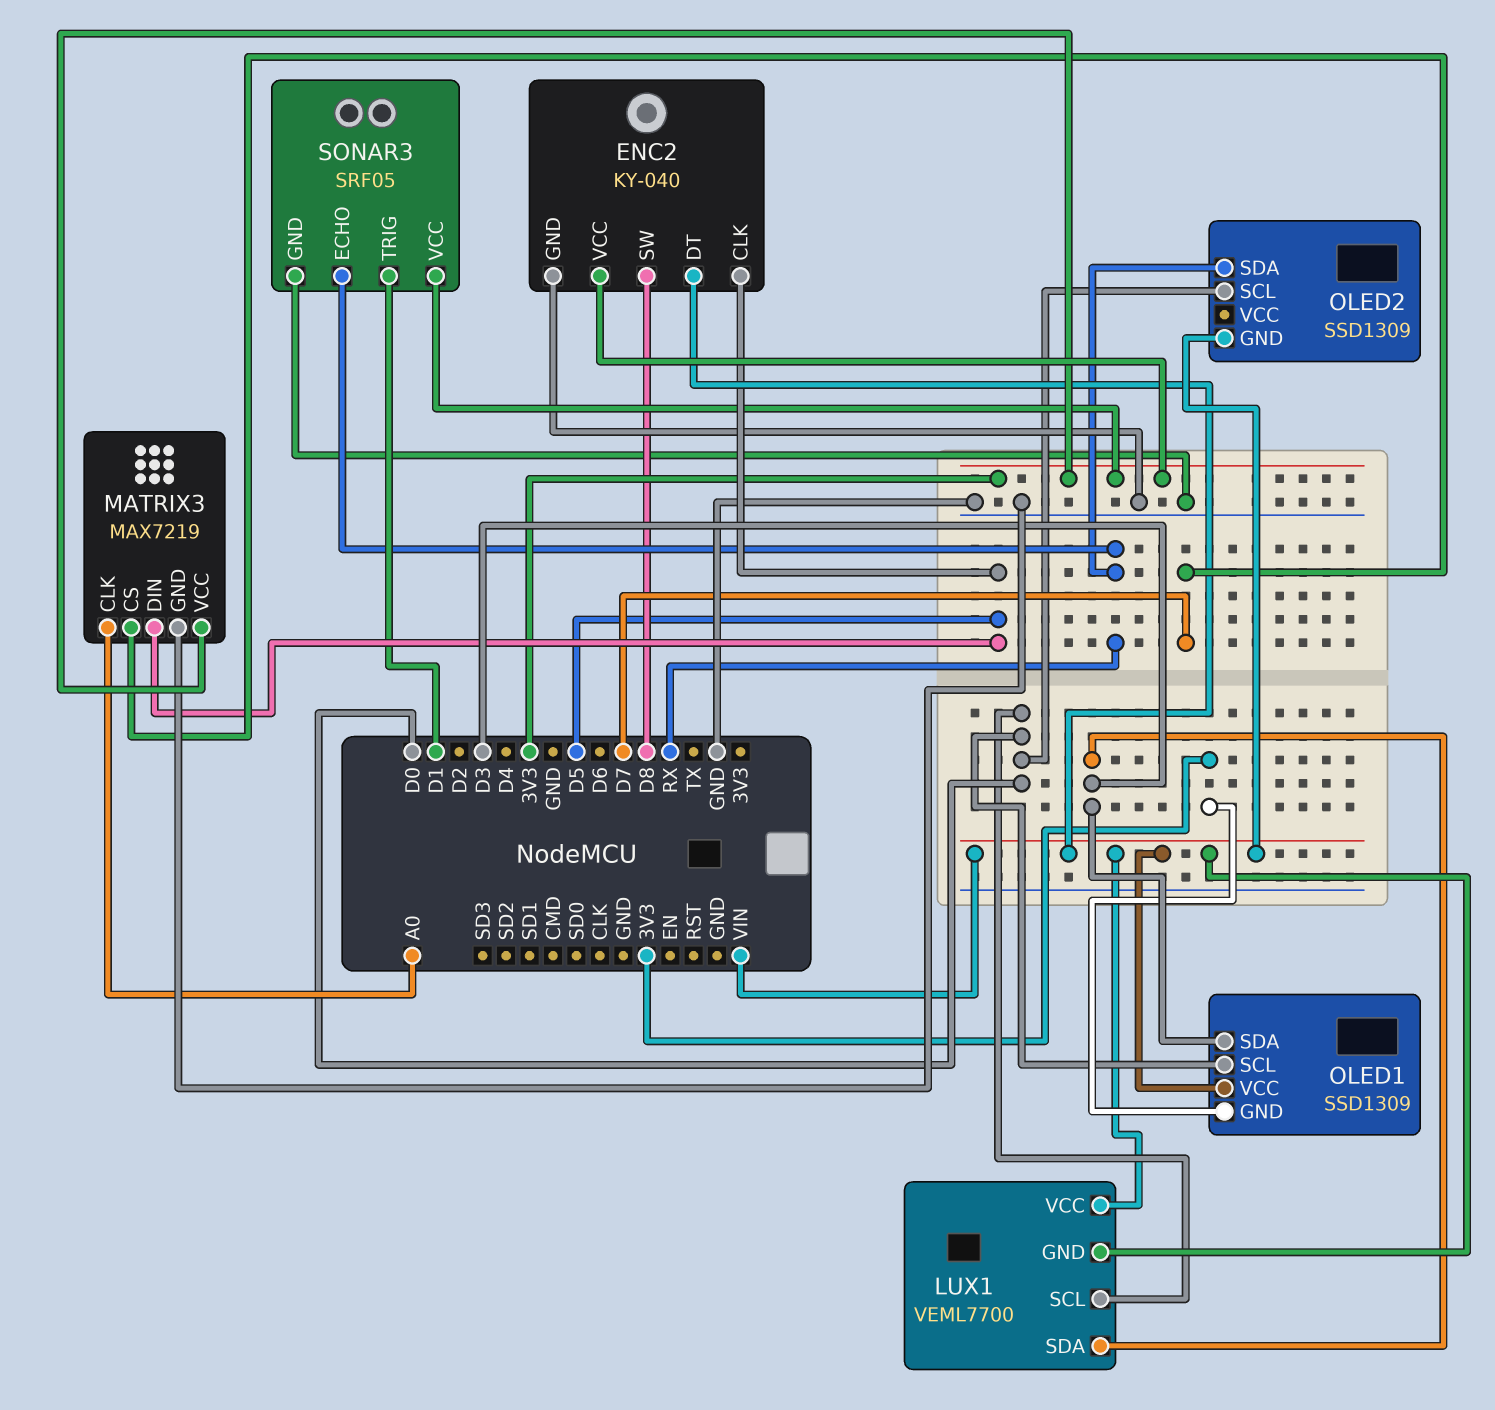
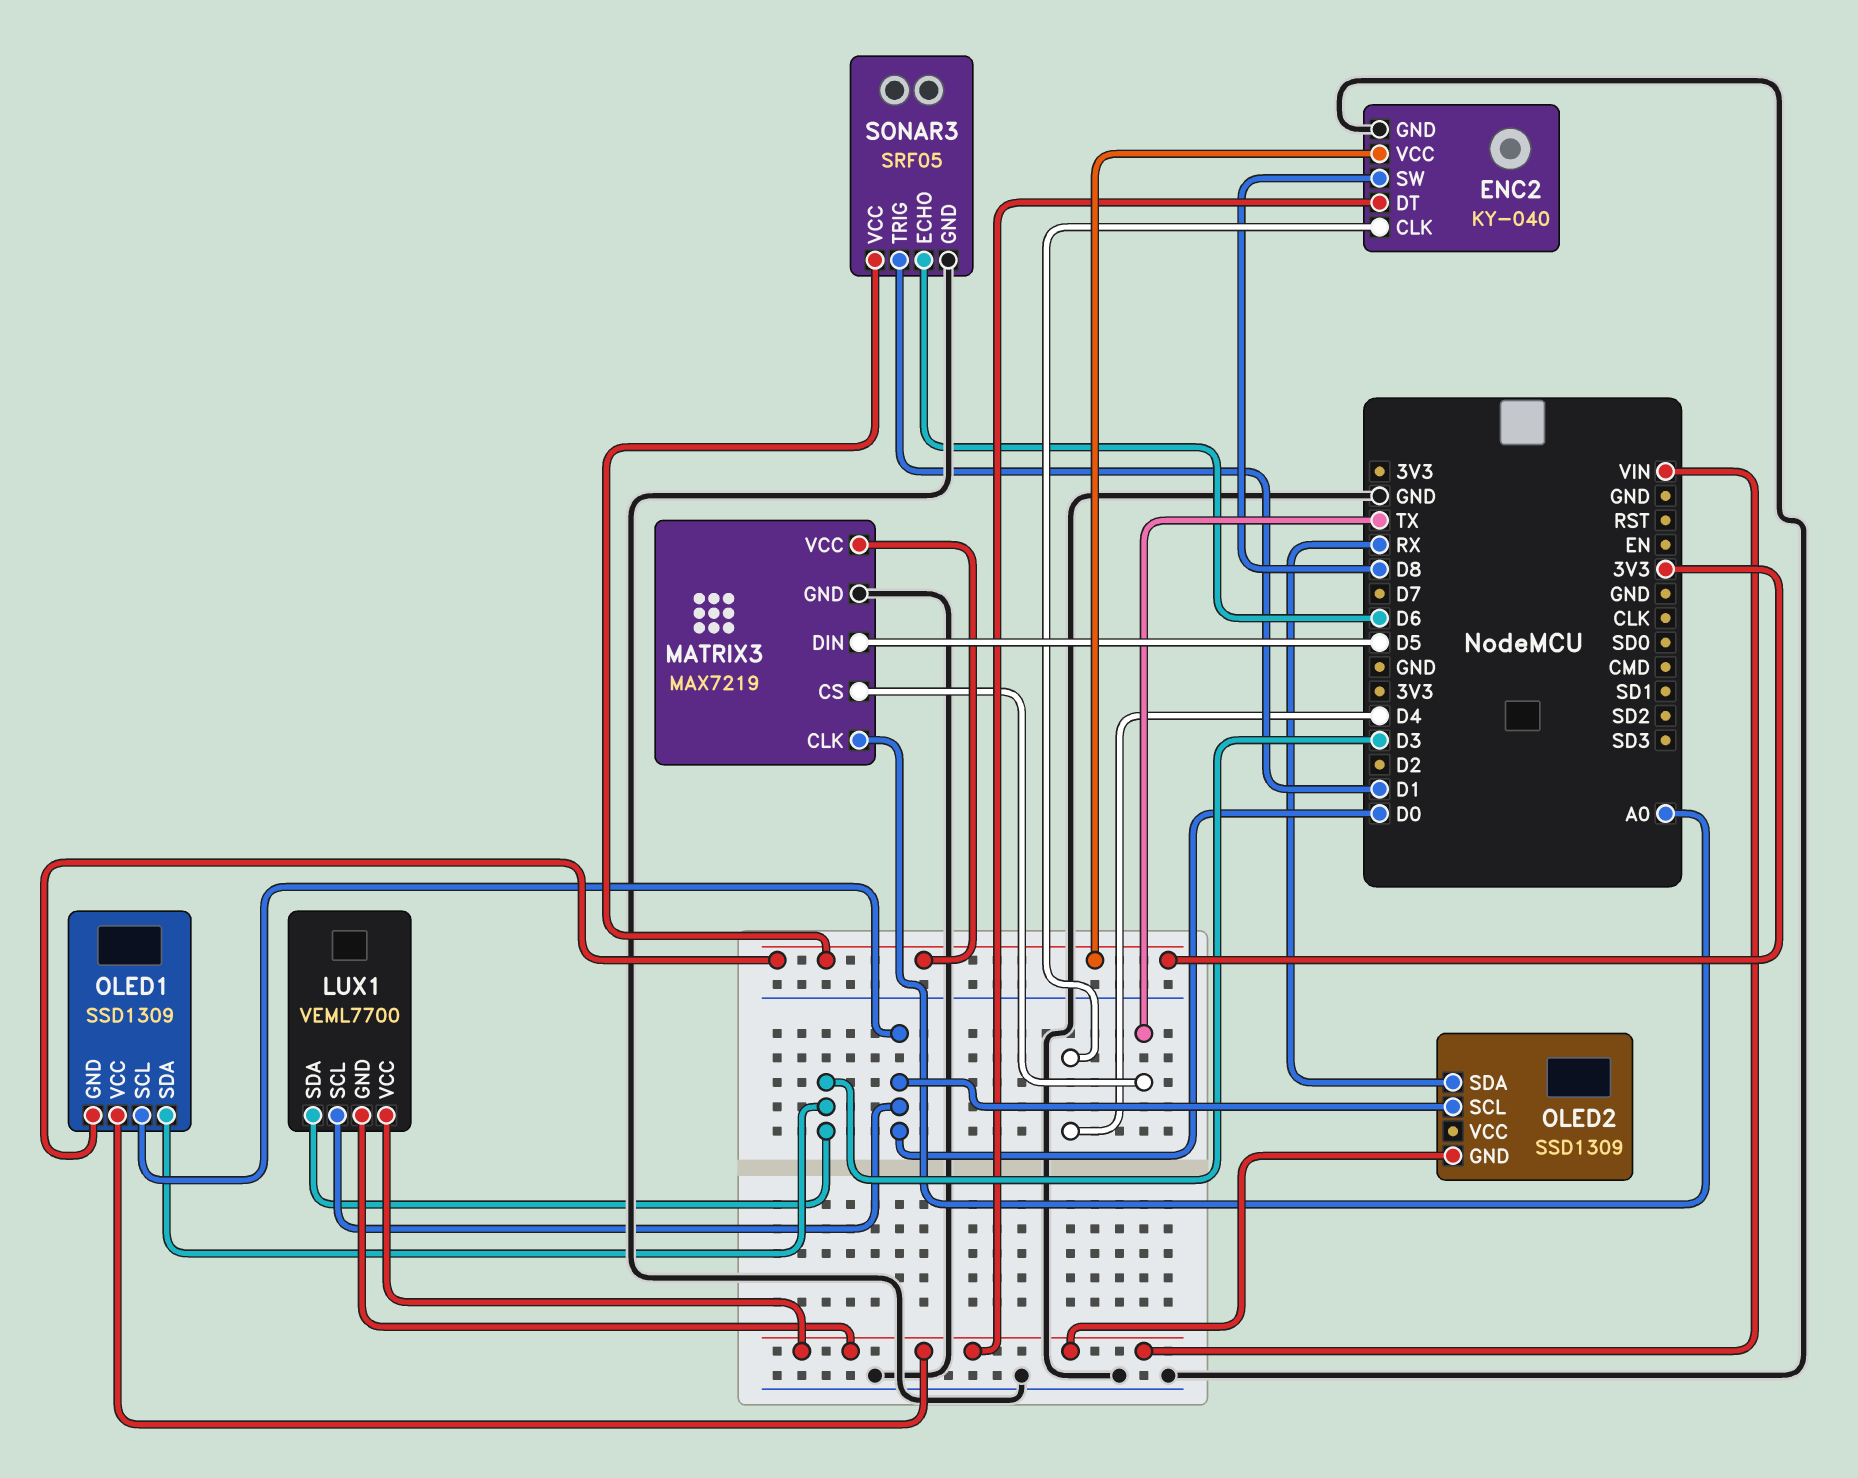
ENC2 pin CLK: D5 -> D4
MATRIX3 pin CS: D7 -> TX
SONAR3 pin ECHO: RX -> D6

